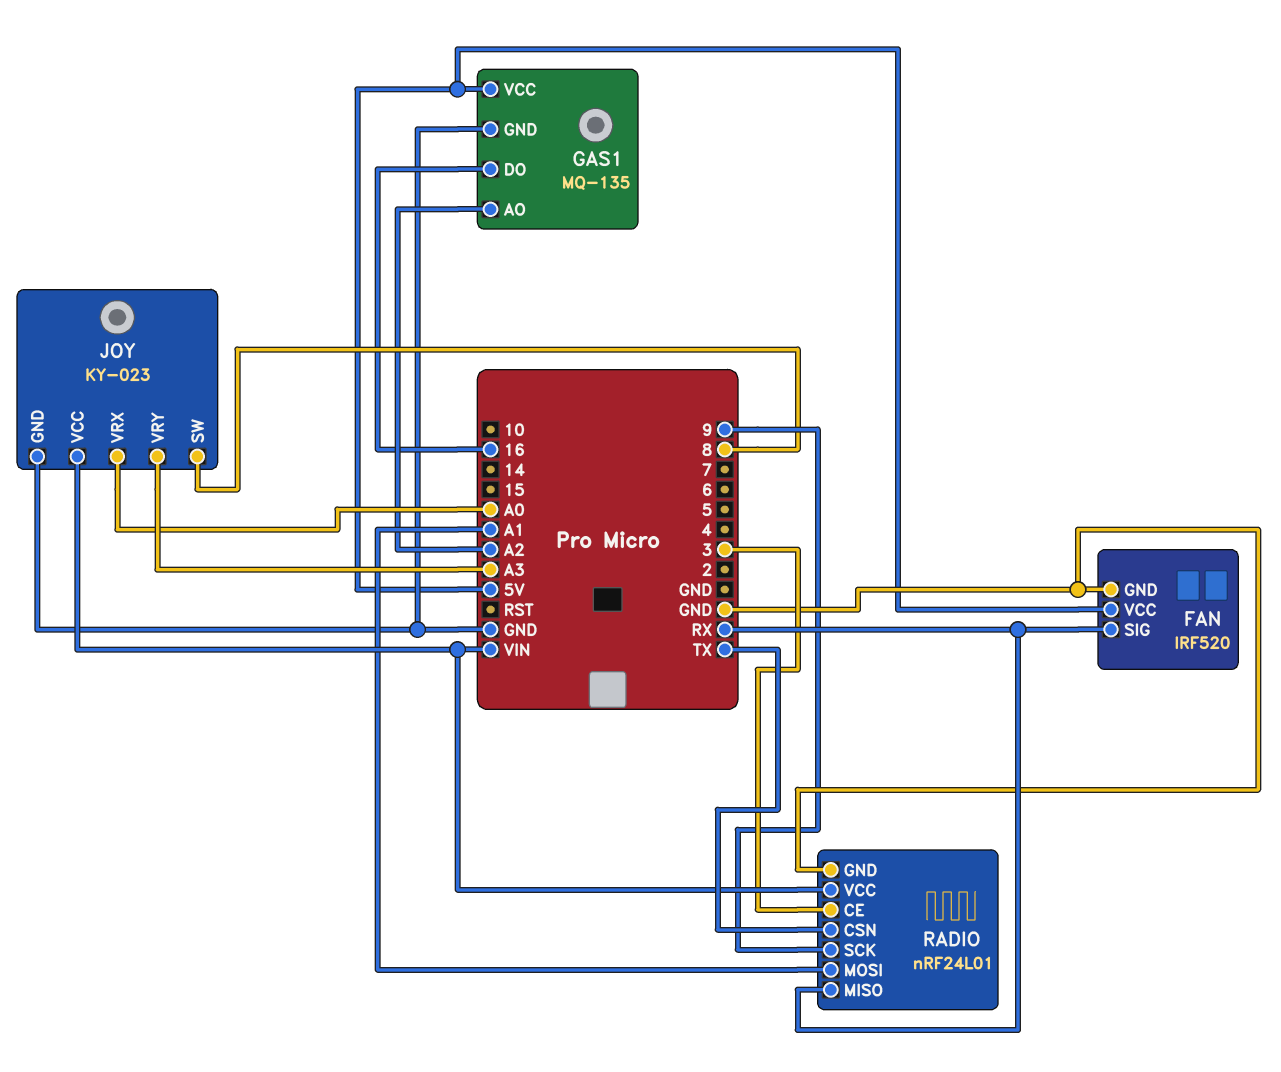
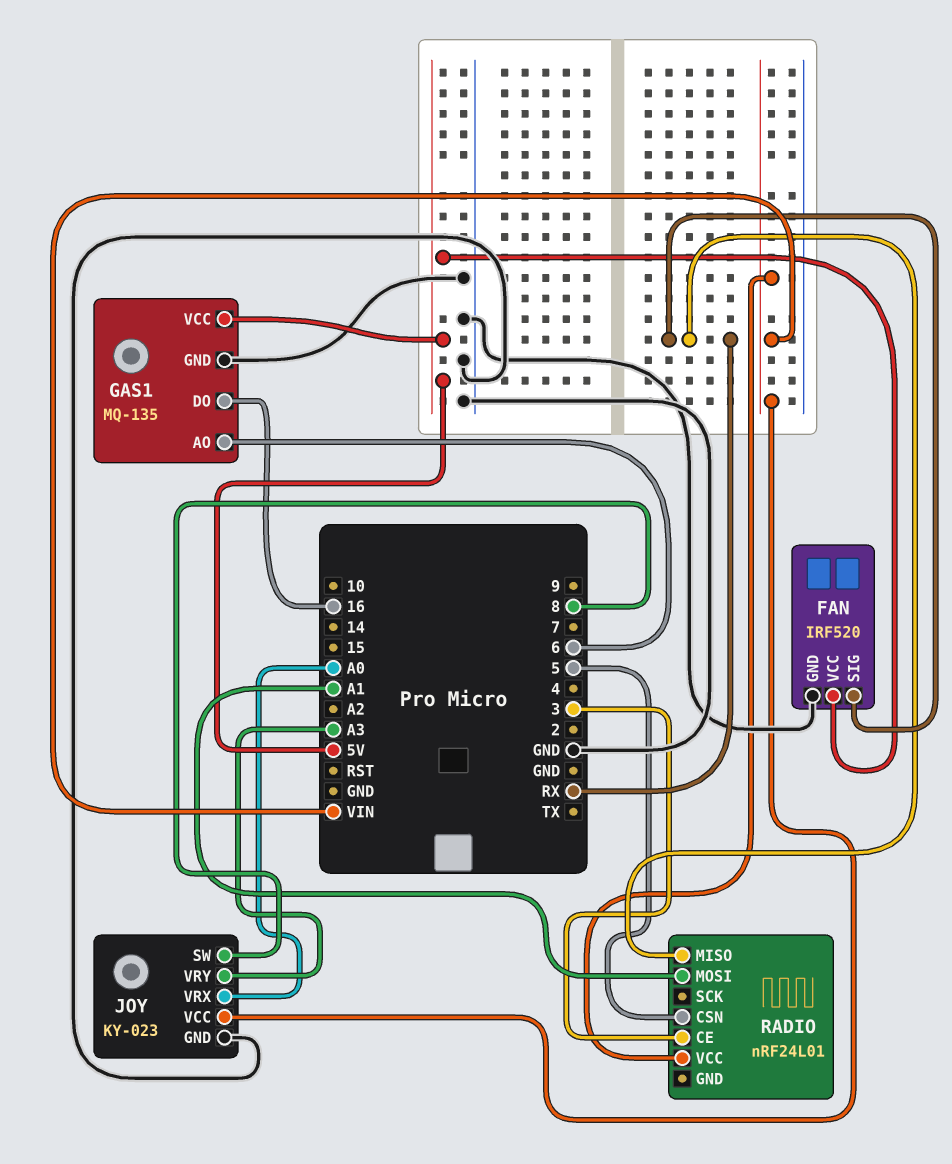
GAS1 pin AO: A2 -> 6
RADIO pin CSN: TX -> 5
RADIO pin GND: GND -> none
RADIO pin SCK: 9 -> none

